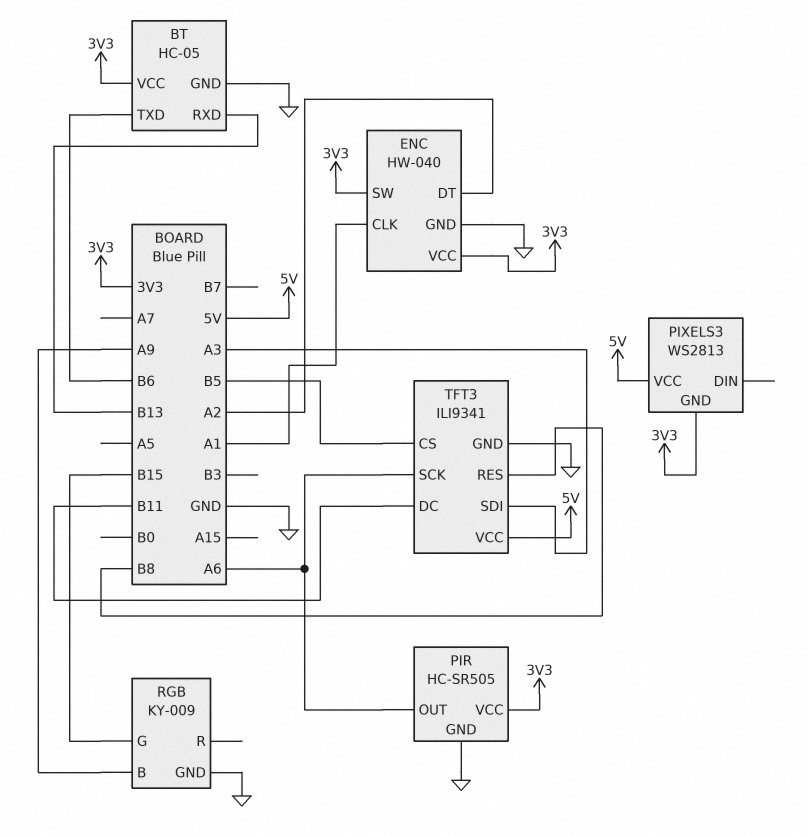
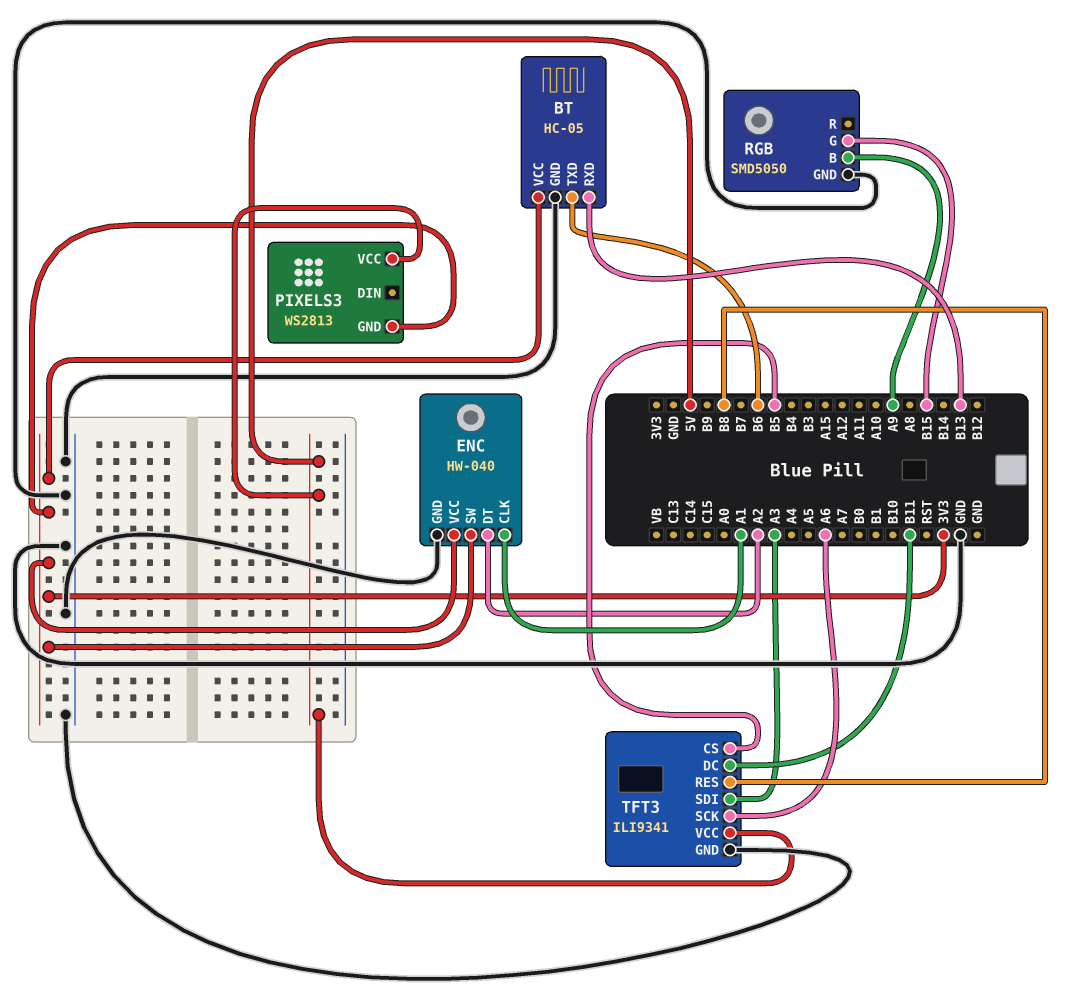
PIR: HC-SR505 -> none
PIR pin GND: GND -> none
PIR pin OUT: A6 -> none
PIR pin VCC: 3V3 -> none
RGB: KY-009 -> SMD5050

